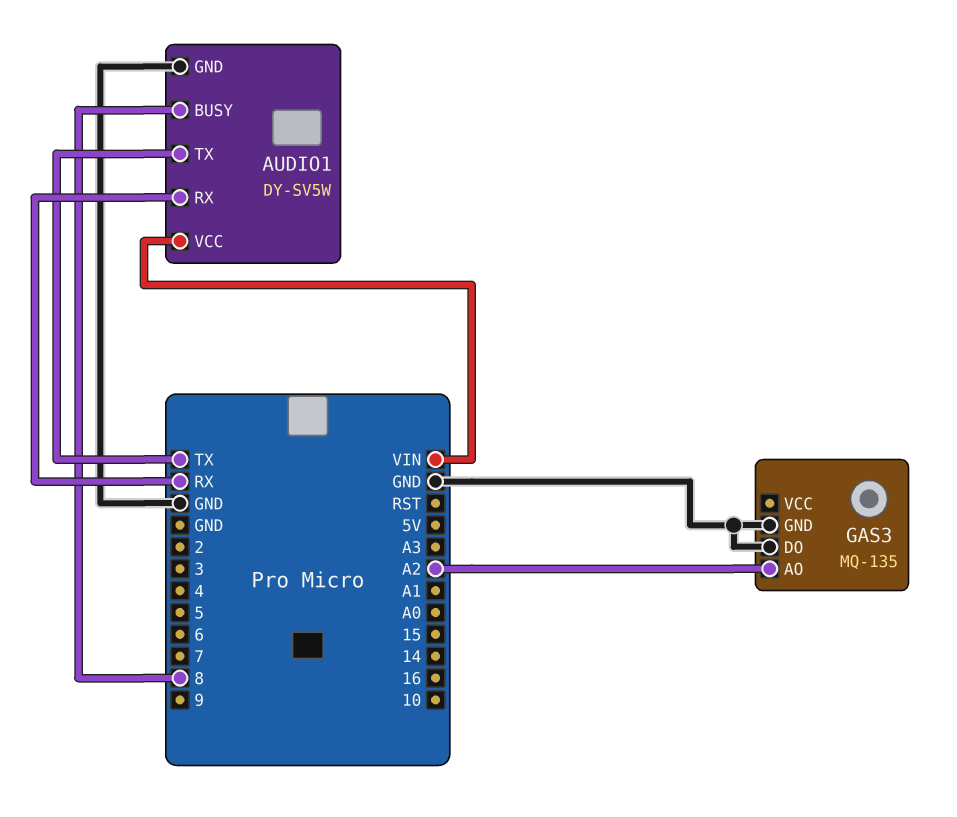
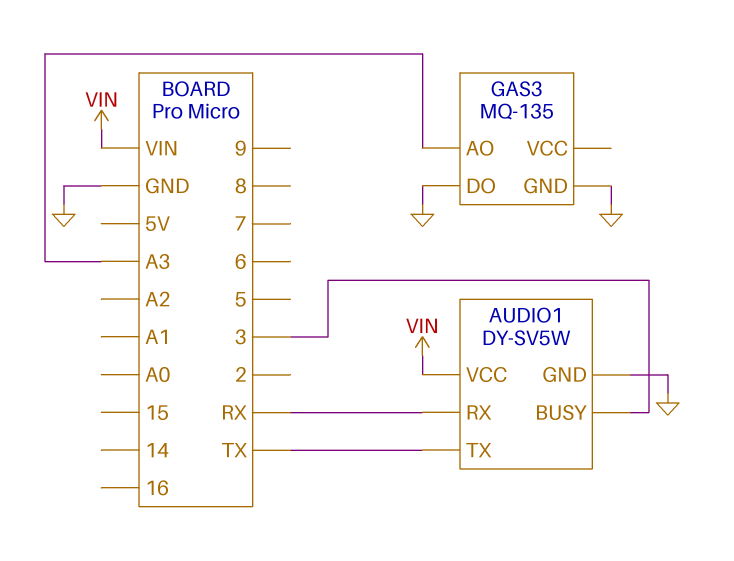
AUDIO1 pin BUSY: 8 -> 3
GAS3 pin AO: A2 -> A3

